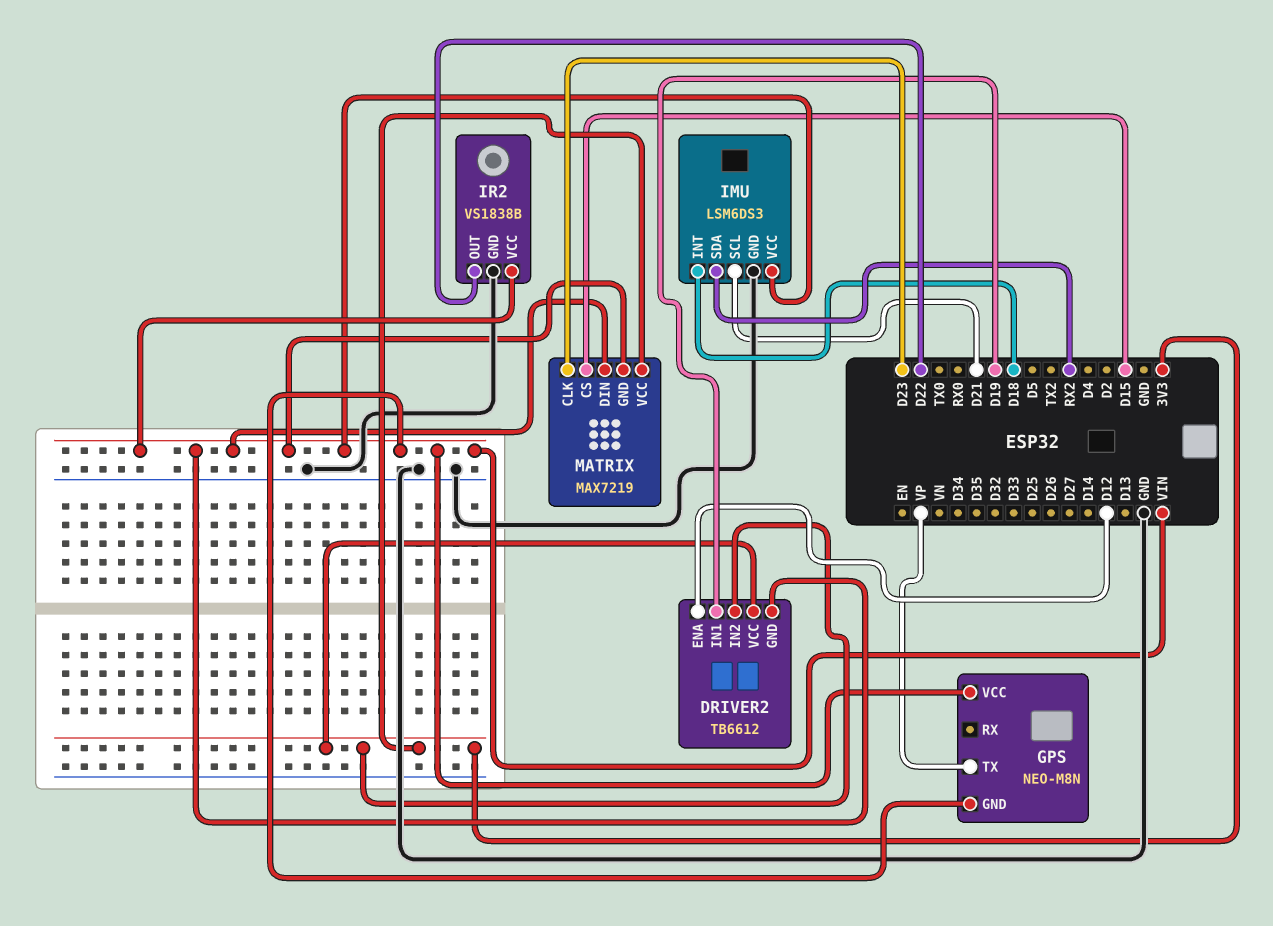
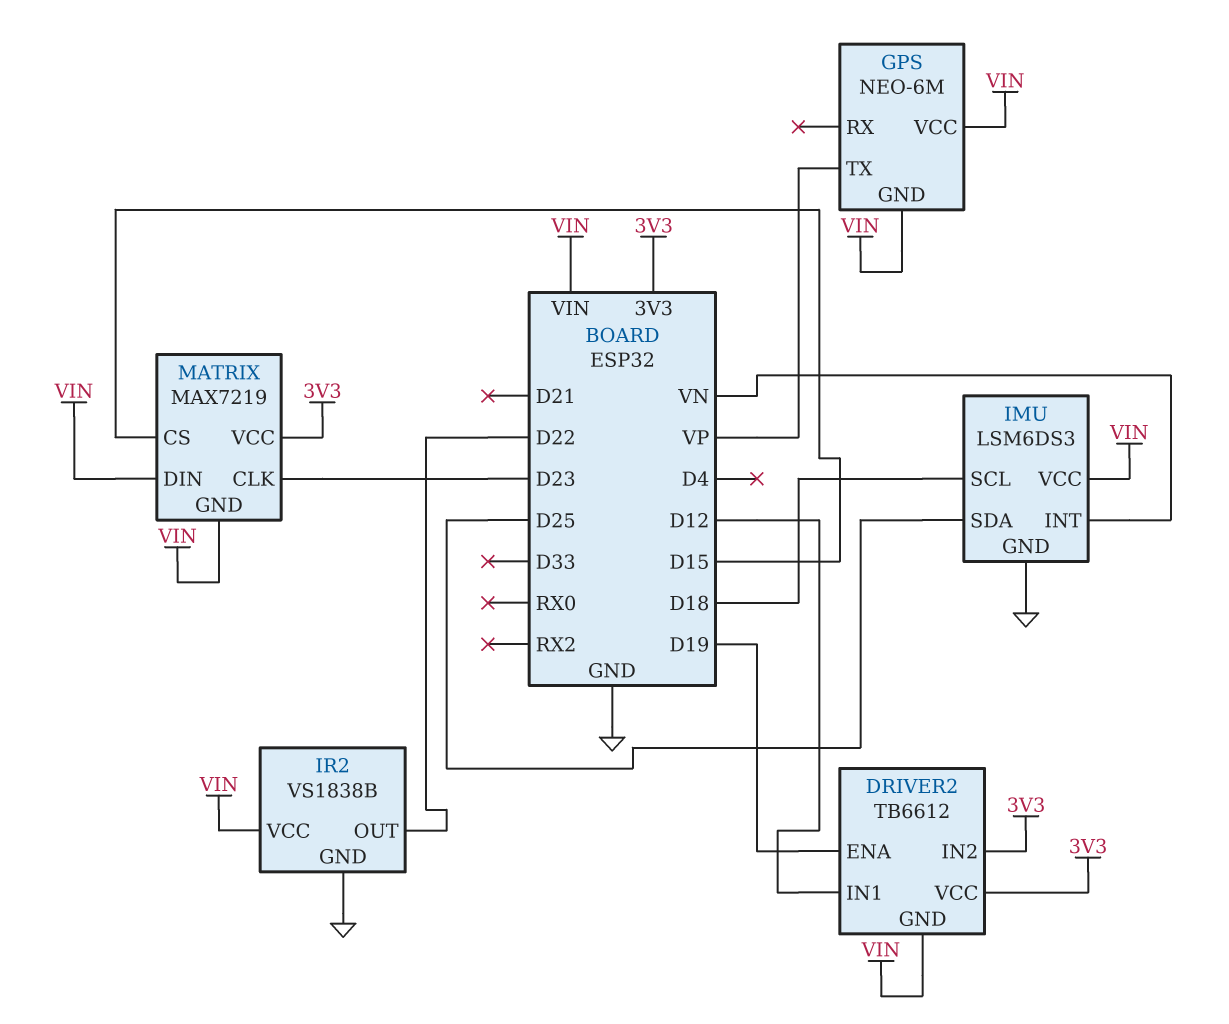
DRIVER2 pin ENA: D12 -> D19
DRIVER2 pin IN1: D19 -> D12
GPS: NEO-M8N -> NEO-6M
IMU pin INT: D18 -> VN
IMU pin SCL: D21 -> D18
IMU pin SDA: RX2 -> D25

